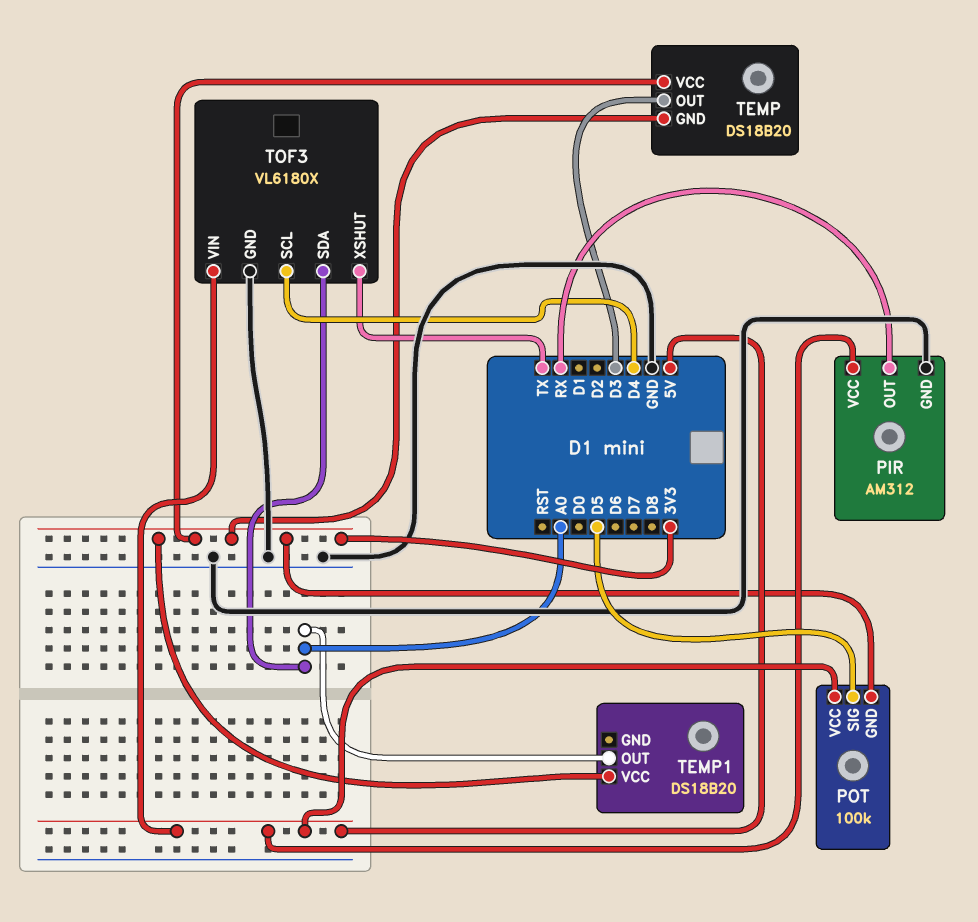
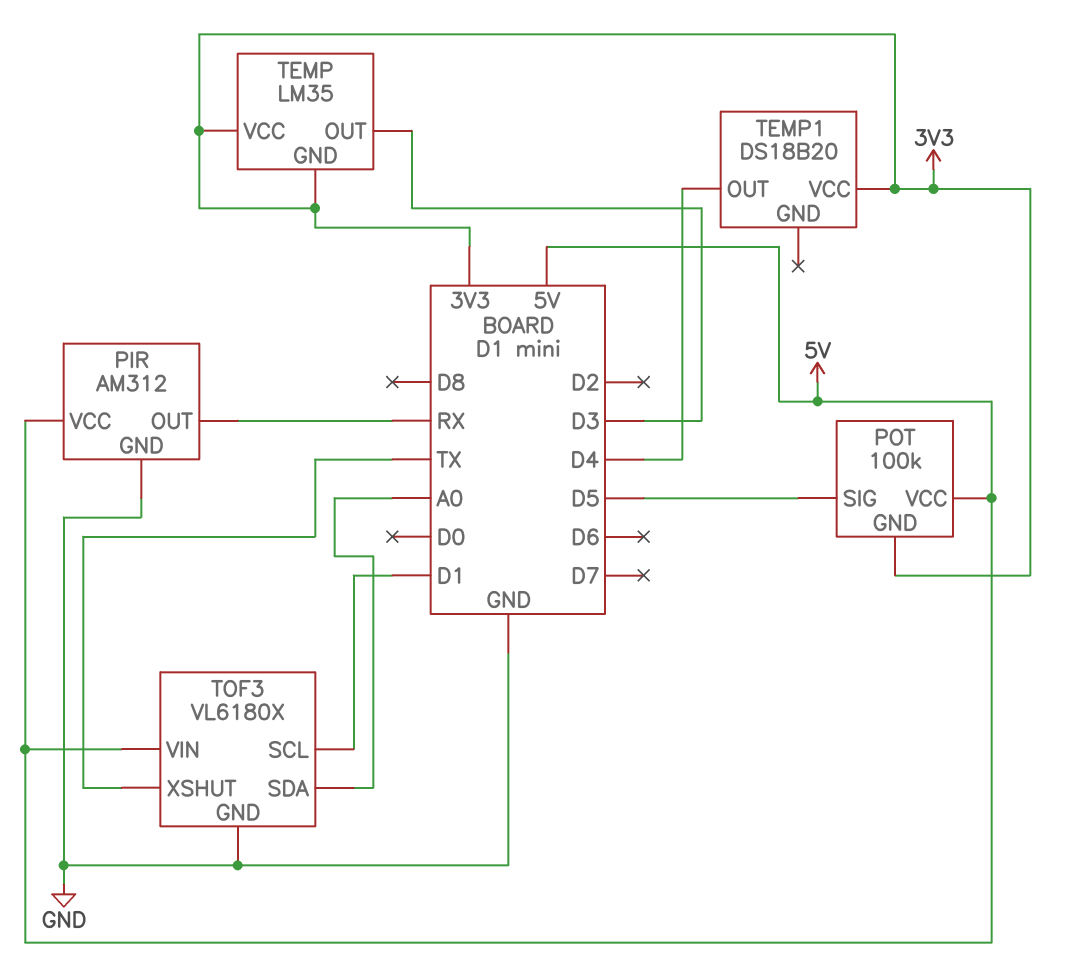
TEMP: DS18B20 -> LM35
TEMP1 pin OUT: A0 -> D4
TOF3 pin SCL: D4 -> D1

